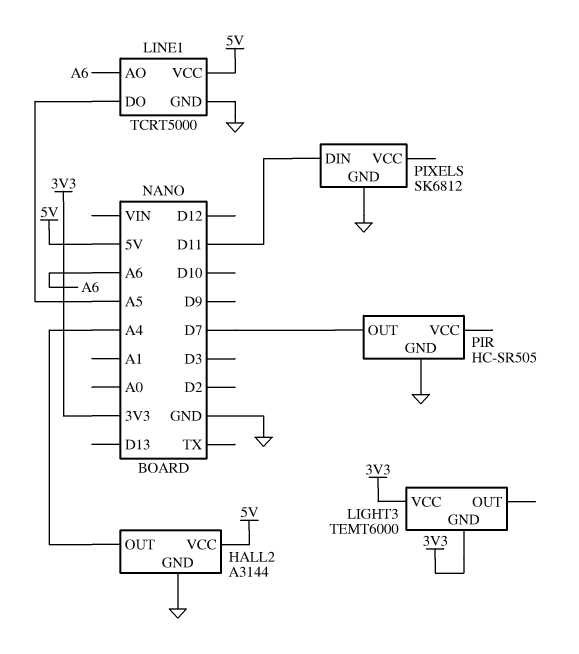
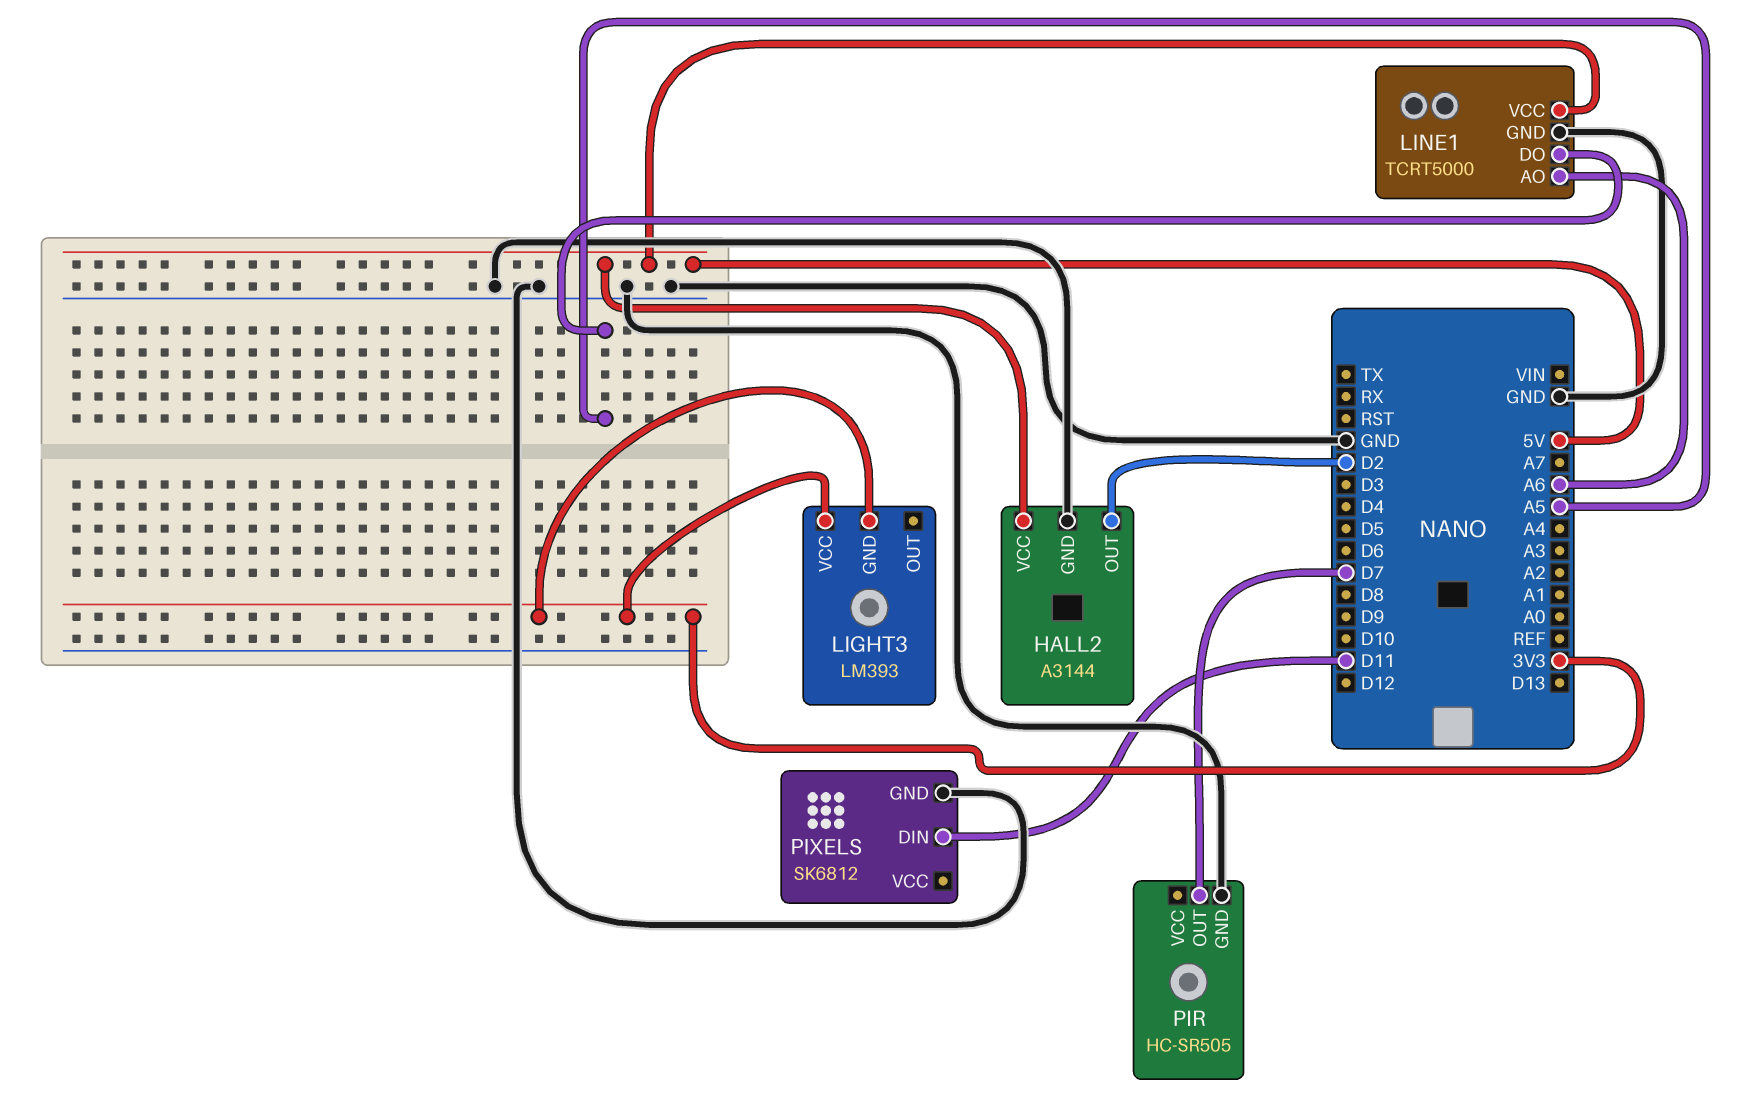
HALL2 pin OUT: A4 -> D2
LIGHT3: TEMT6000 -> LM393

